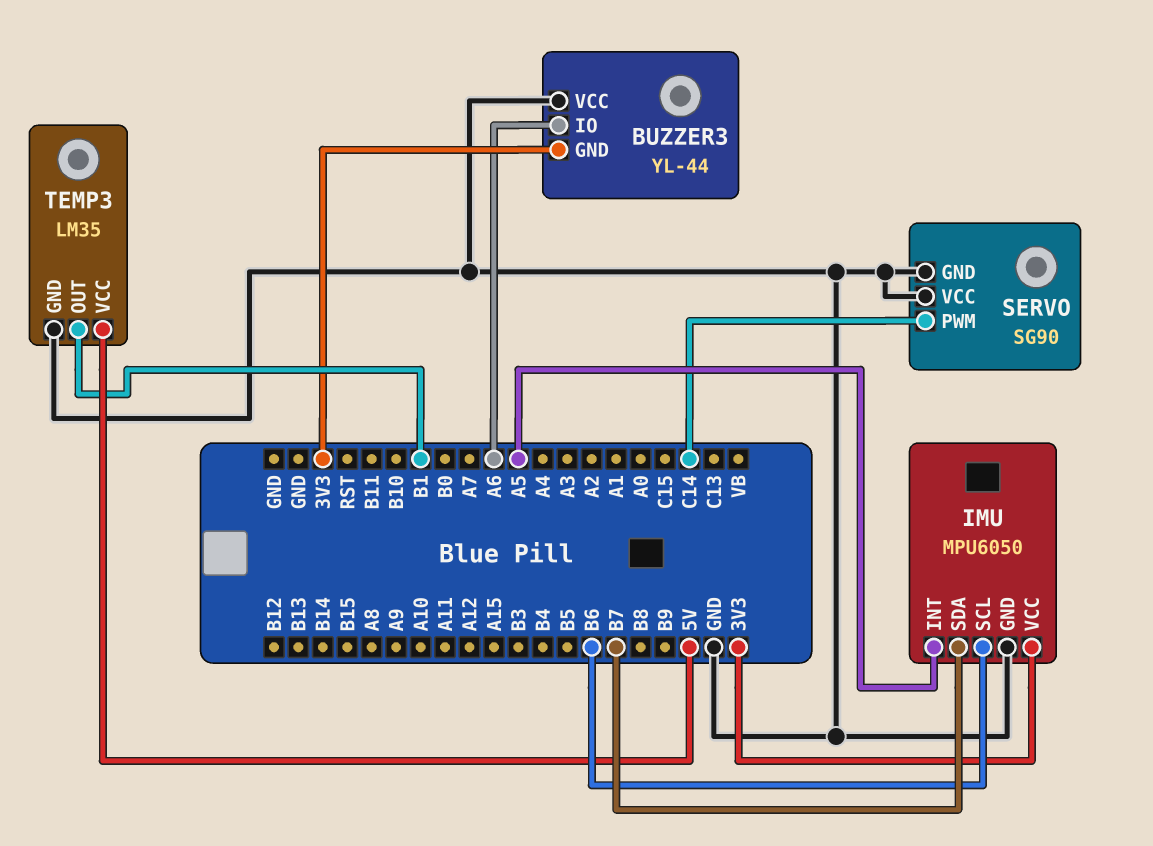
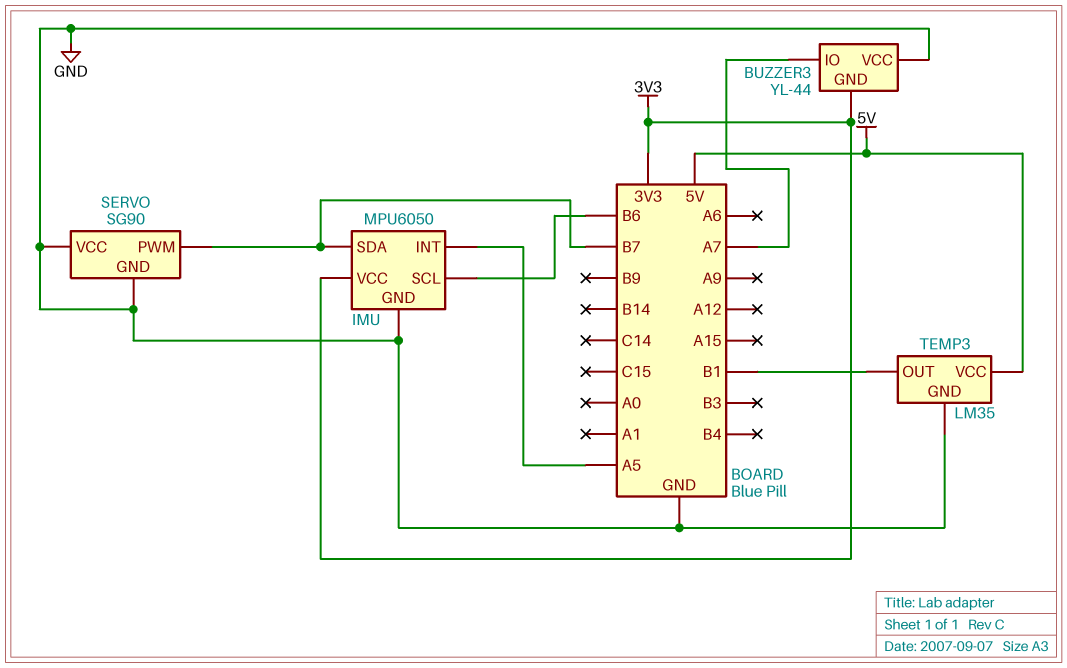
BUZZER3 pin IO: A6 -> A7
SERVO pin PWM: C14 -> B7

